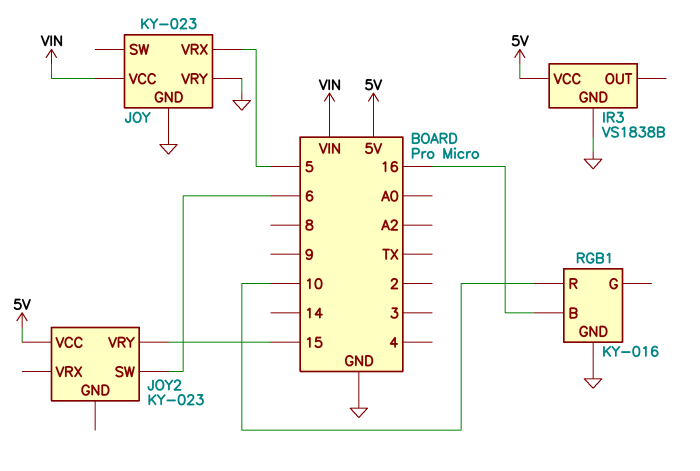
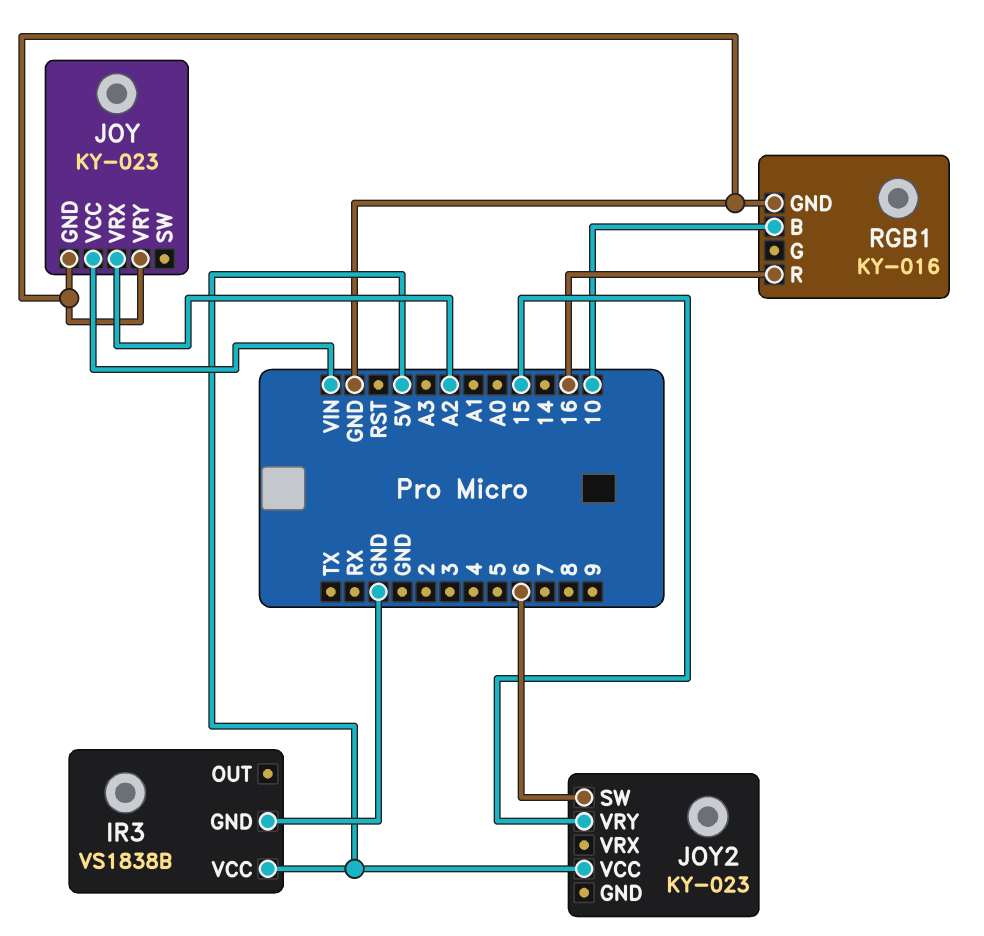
JOY pin VRX: 5 -> A2
RGB1 pin B: 16 -> 10
RGB1 pin R: 10 -> 16

